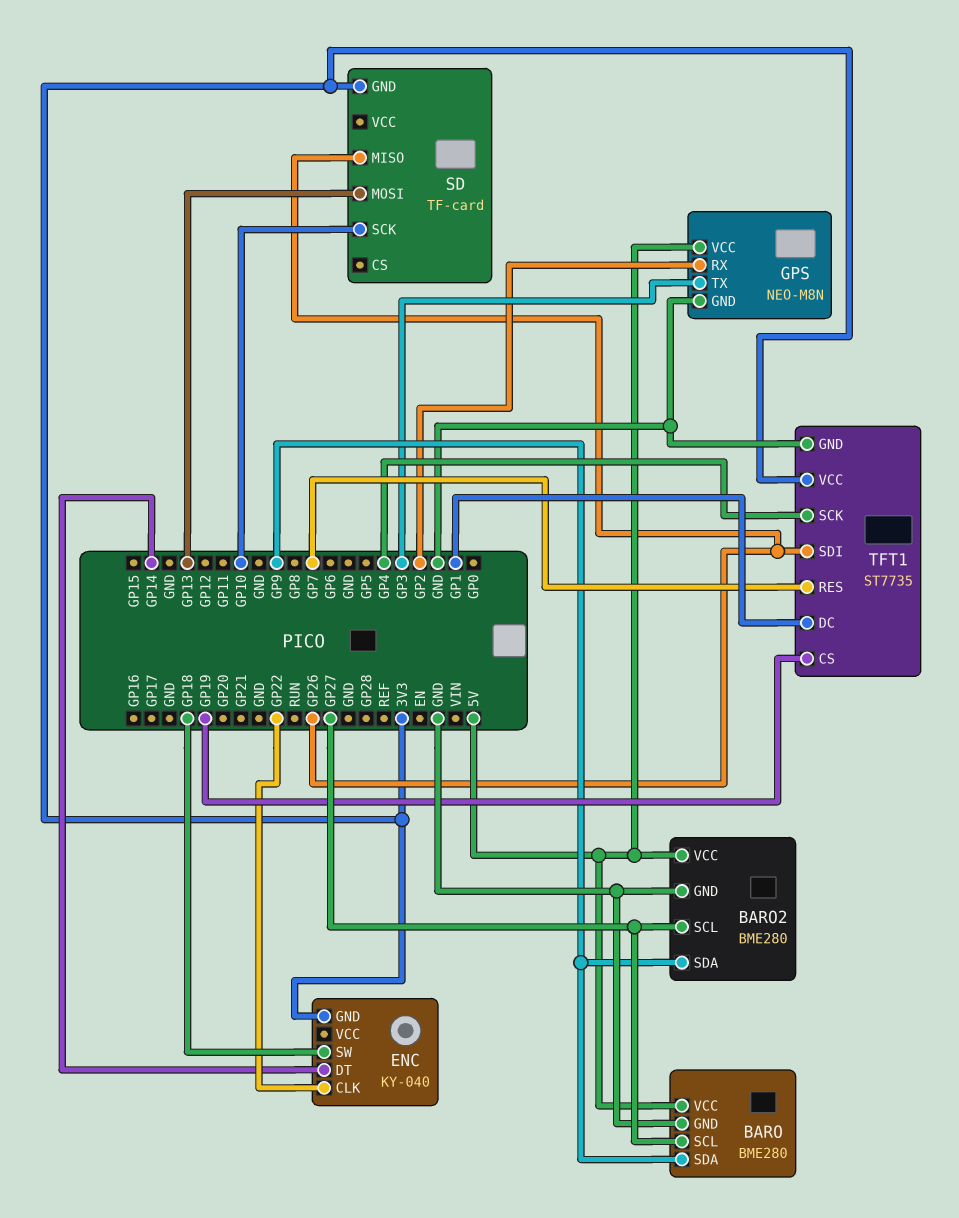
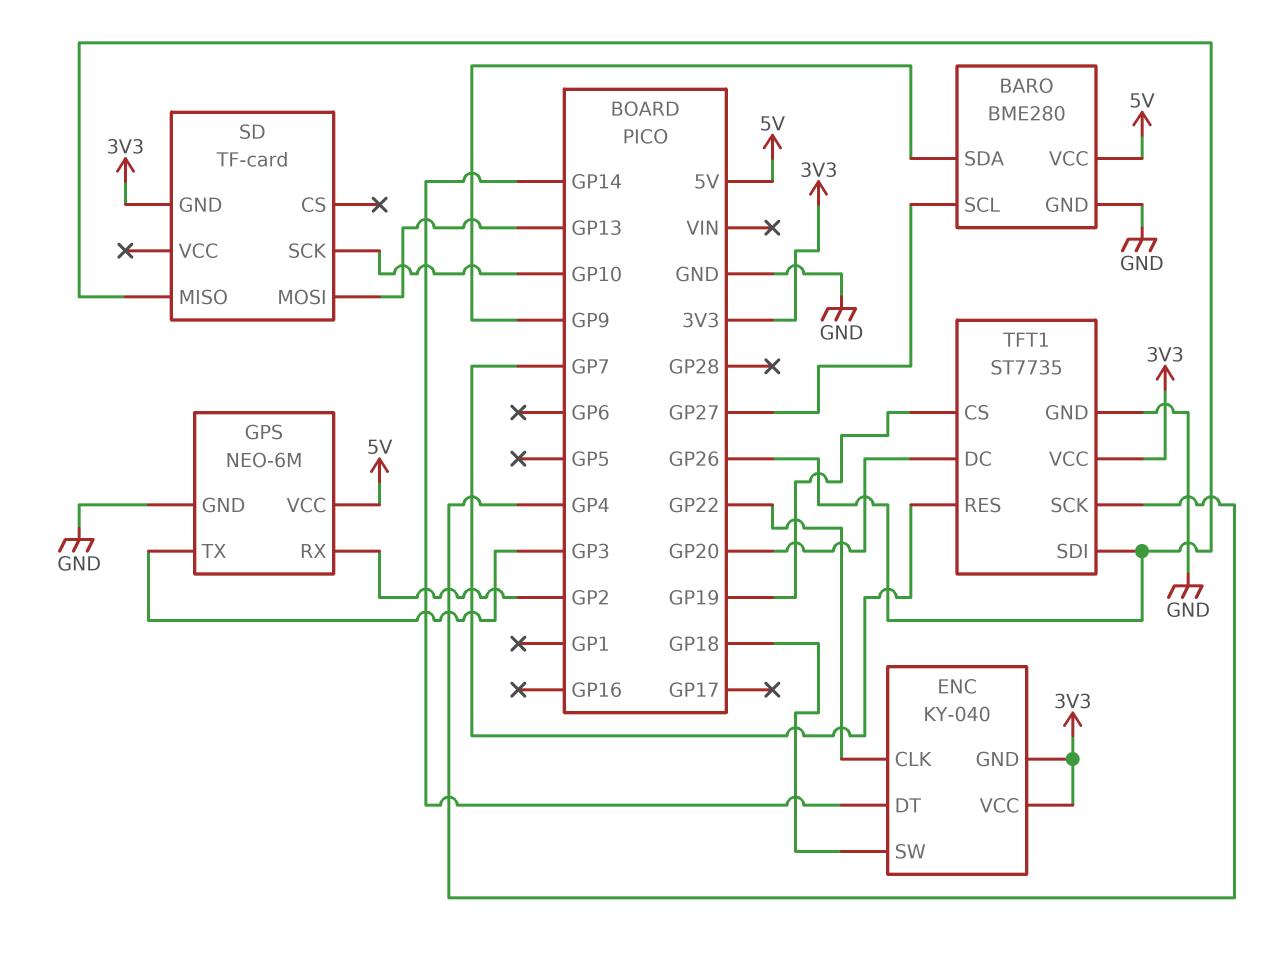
BARO2: BME280 -> none
BARO2 pin GND: GND -> none
BARO2 pin SCL: GP27 -> none
BARO2 pin SDA: GP9 -> none
BARO2 pin VCC: 5V -> none
ENC pin VCC: none -> 3V3
GPS: NEO-M8N -> NEO-6M
TFT1 pin DC: GP1 -> GP20

